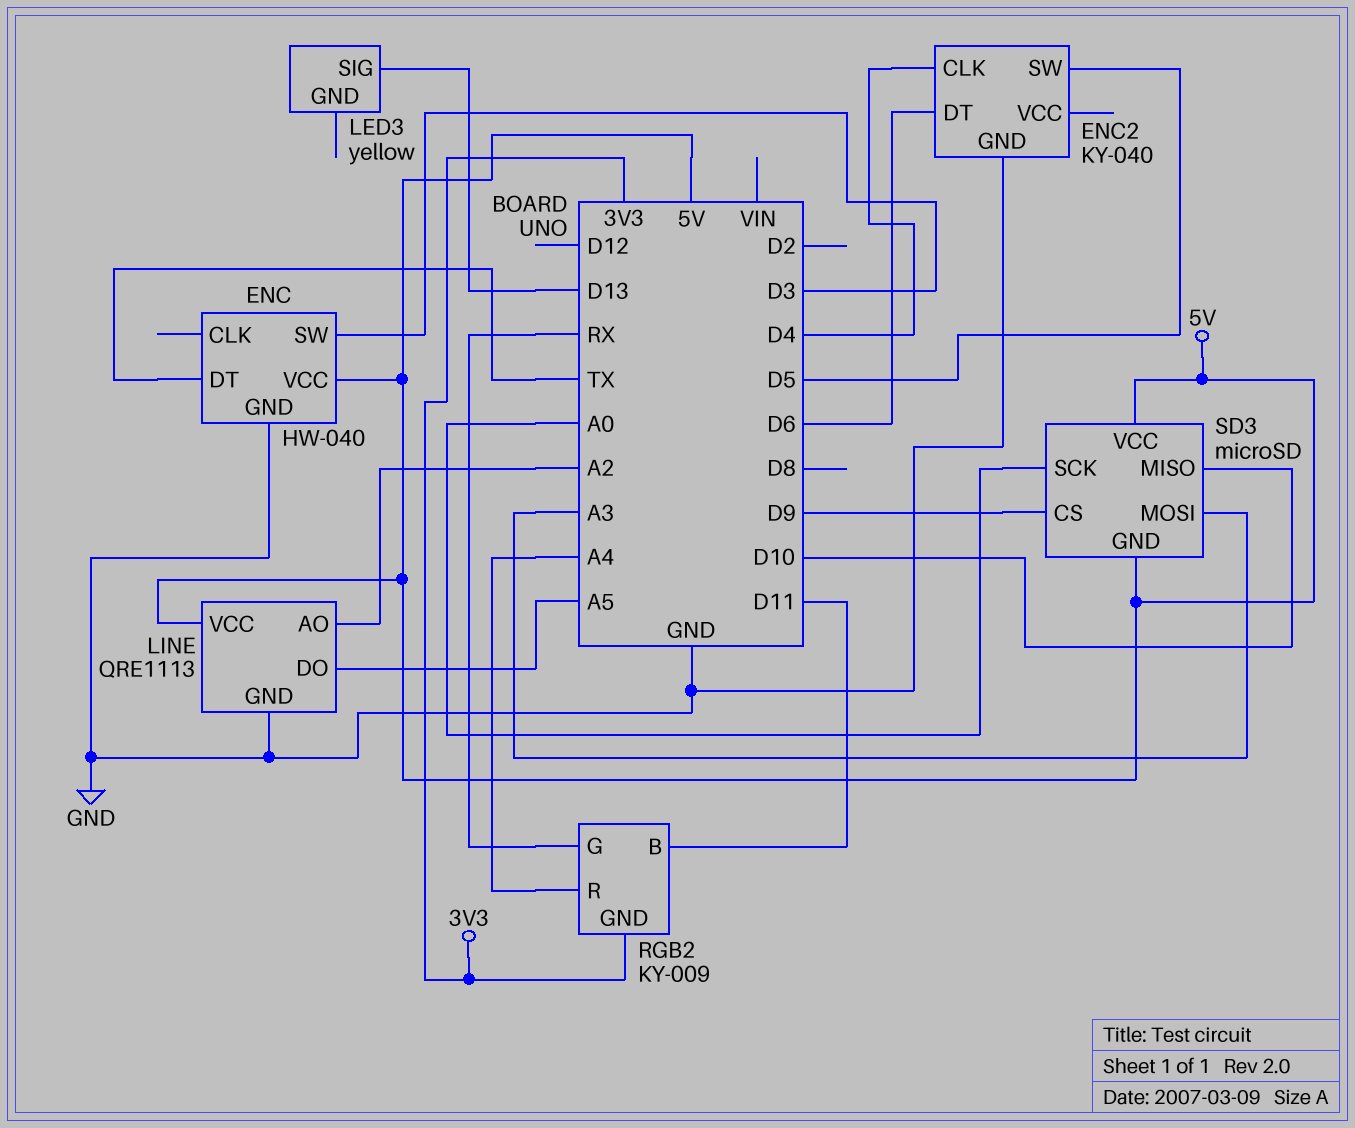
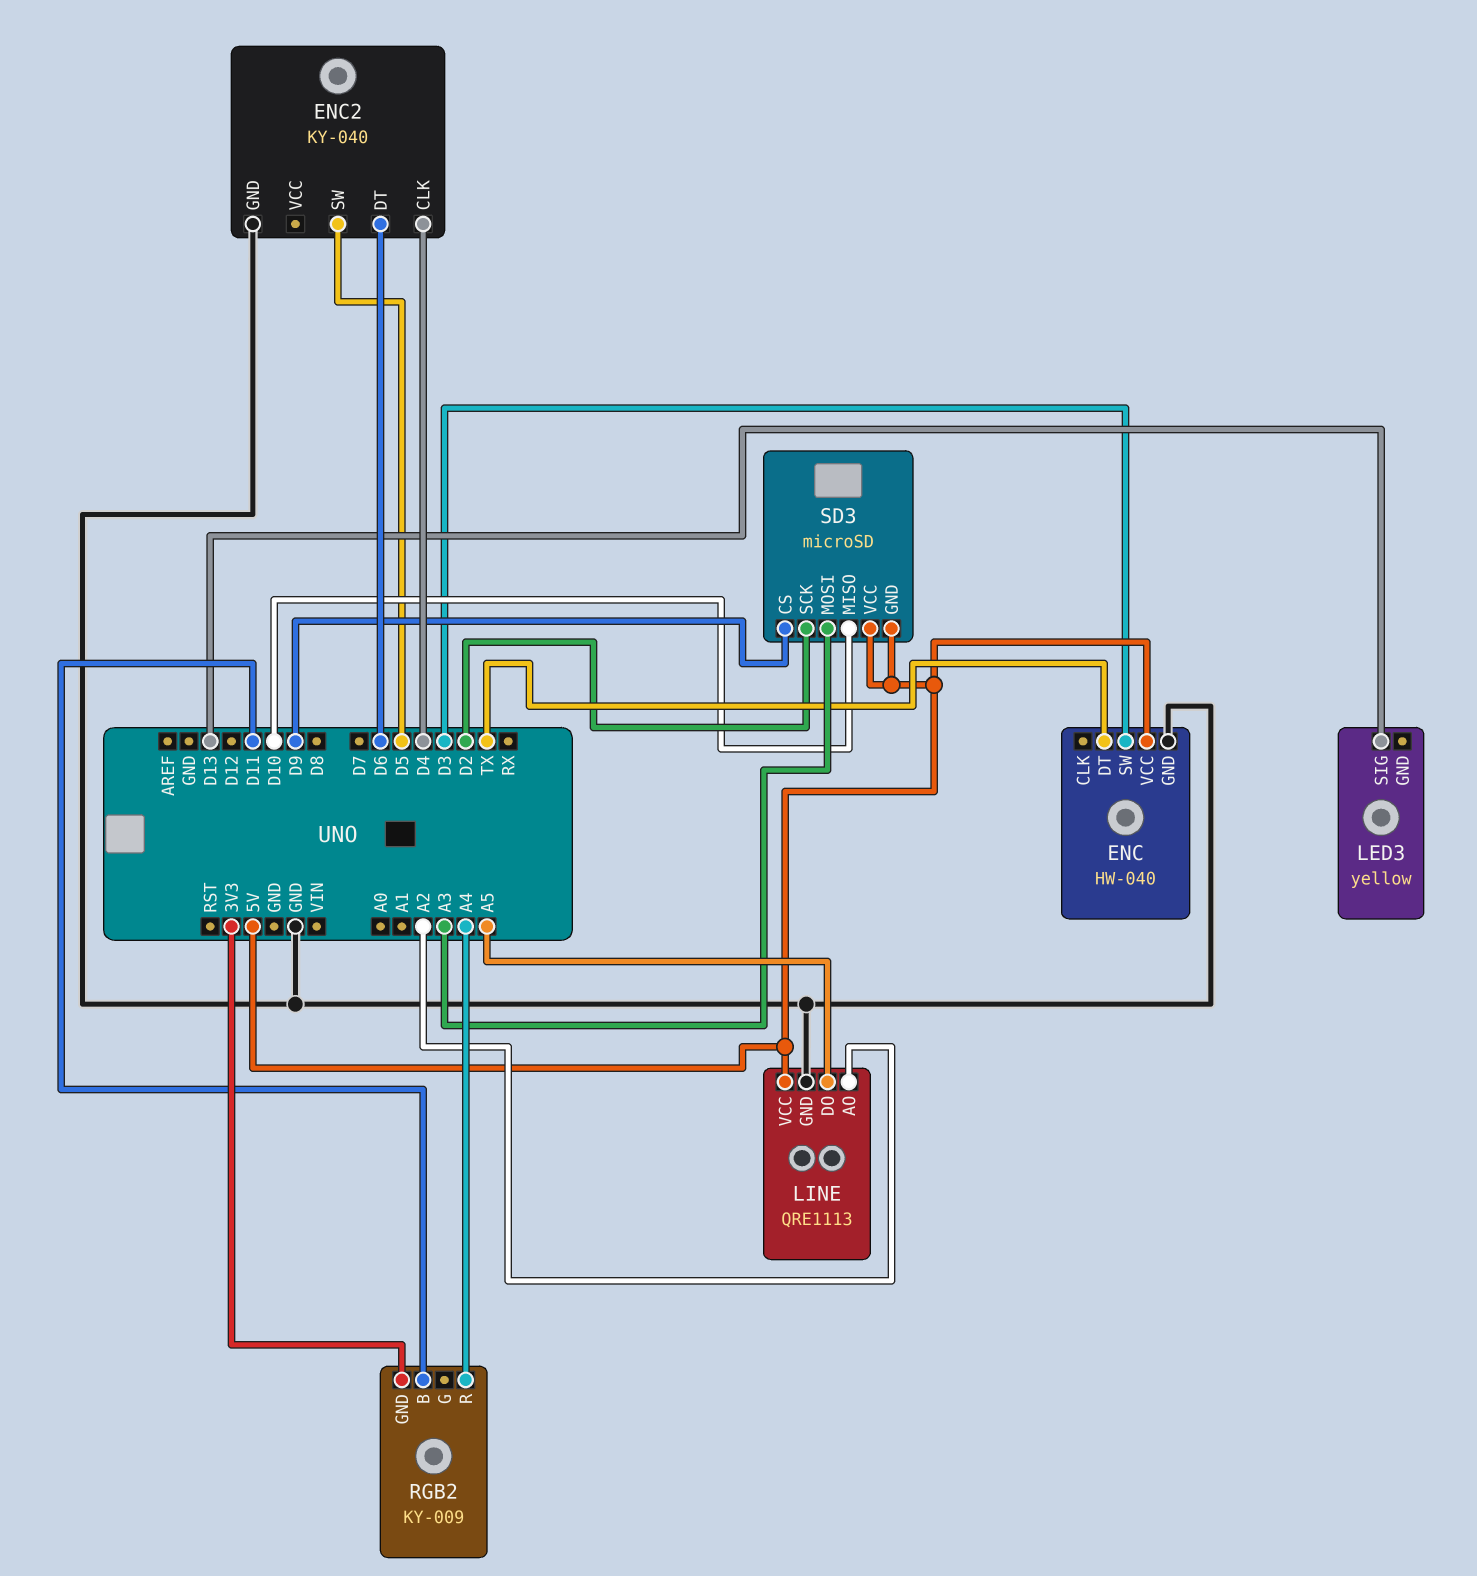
RGB2 pin G: RX -> none
SD3 pin SCK: A0 -> D2

